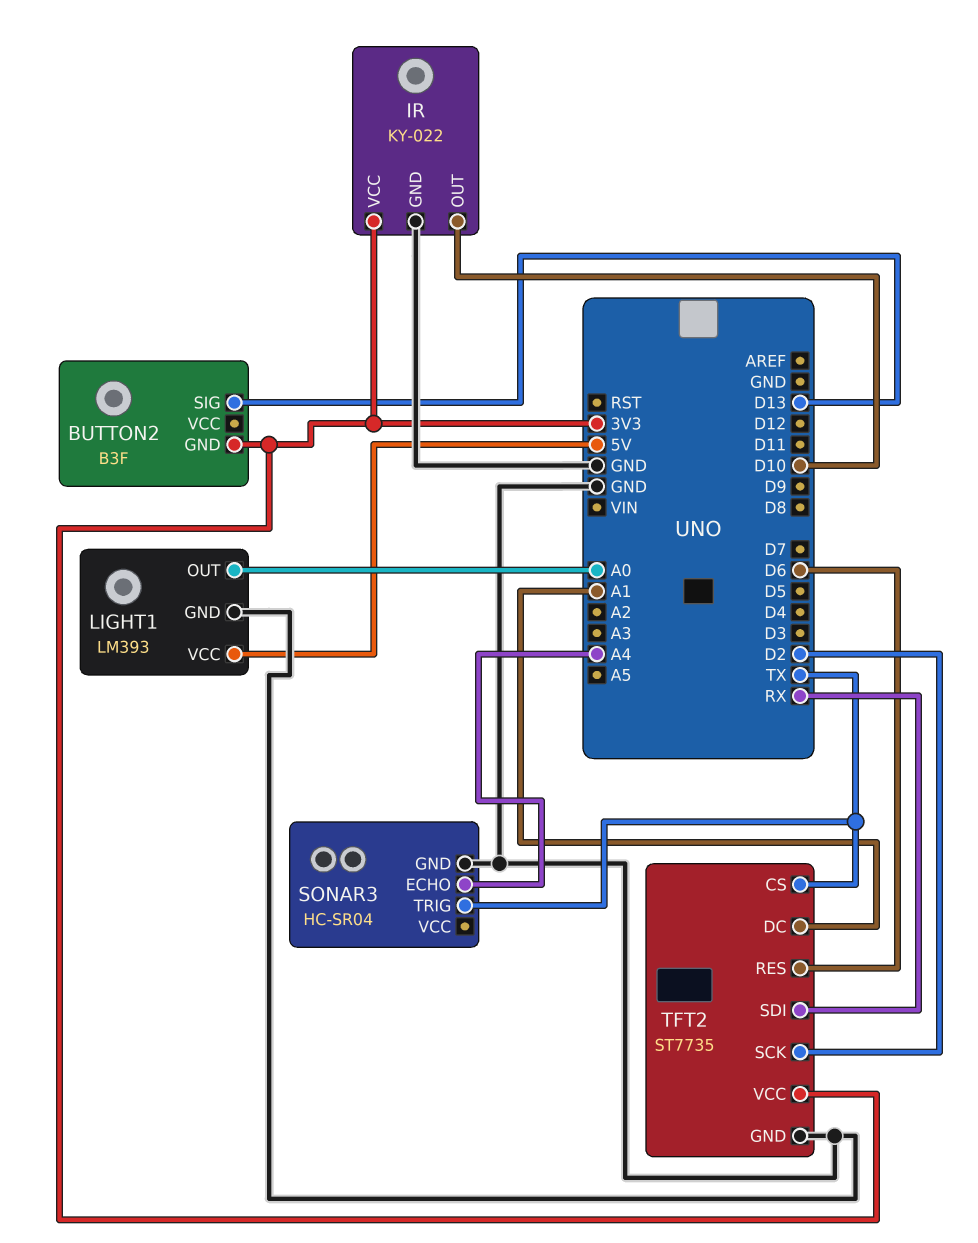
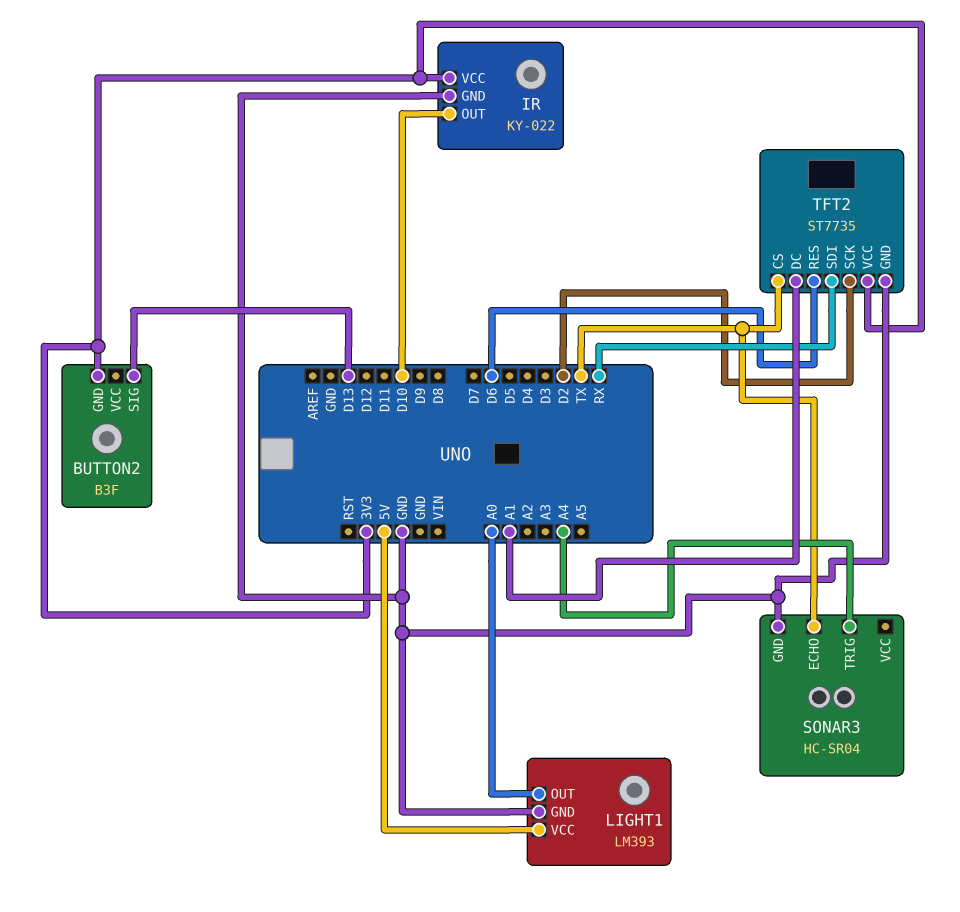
SONAR3 pin ECHO: A4 -> TX
SONAR3 pin TRIG: TX -> A4

